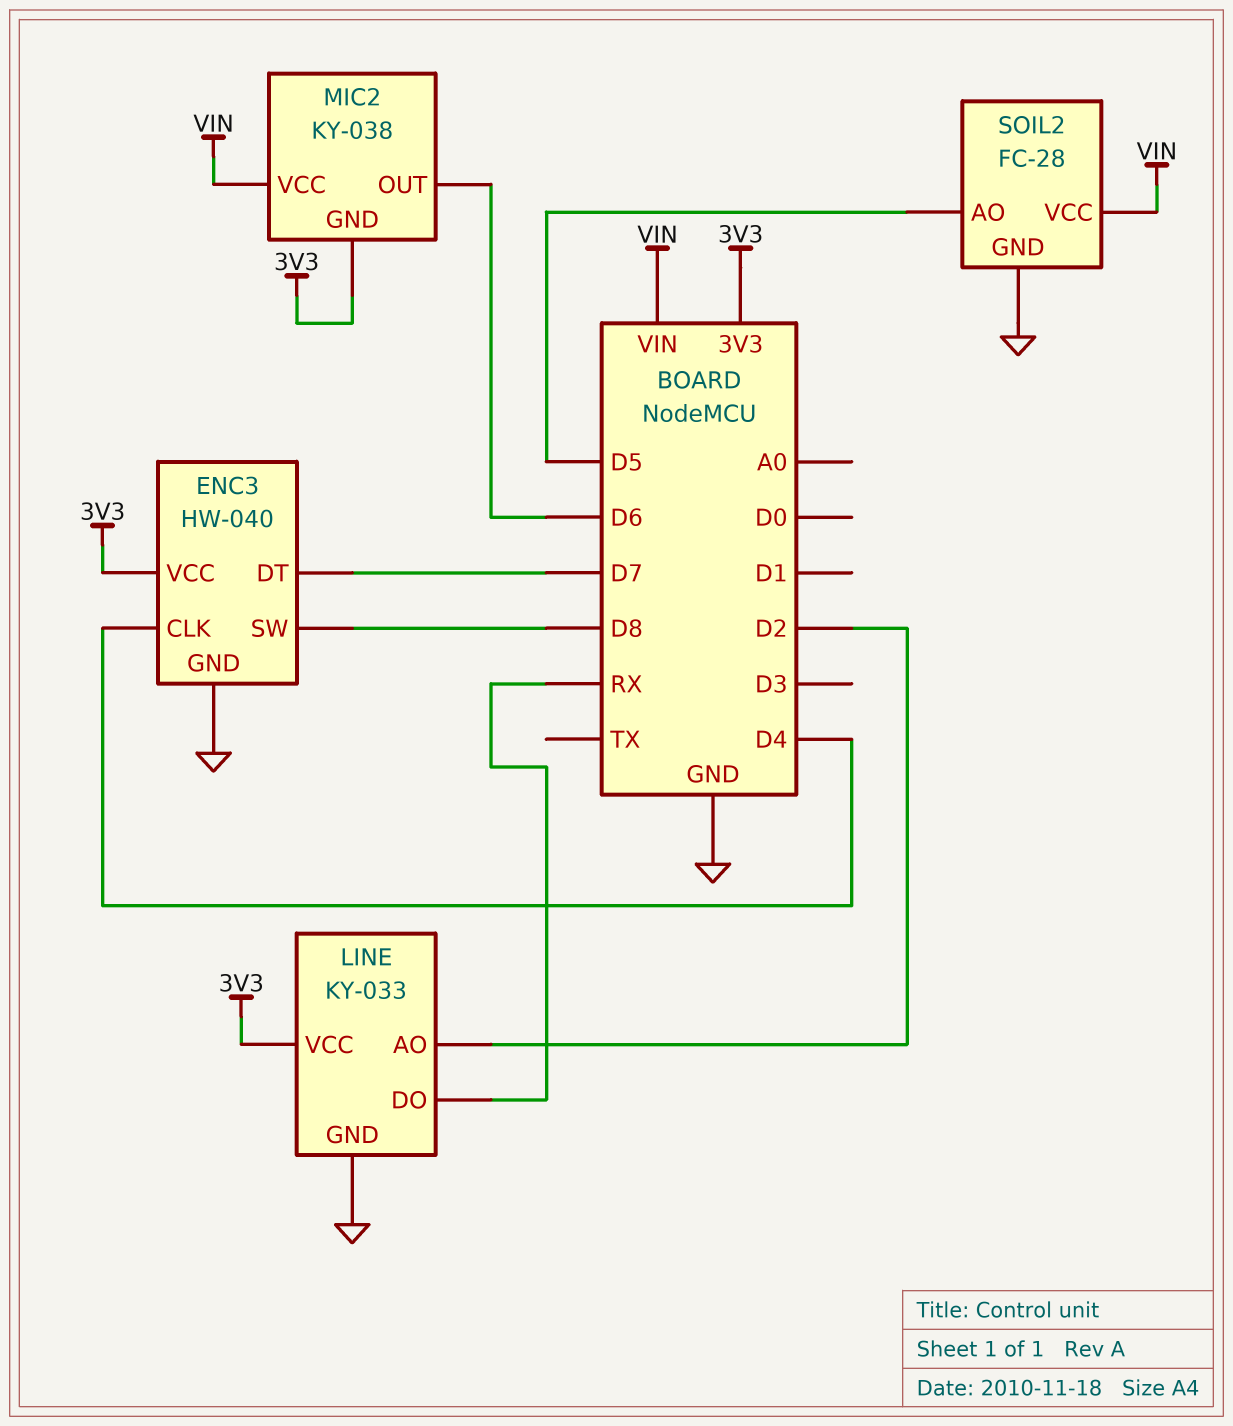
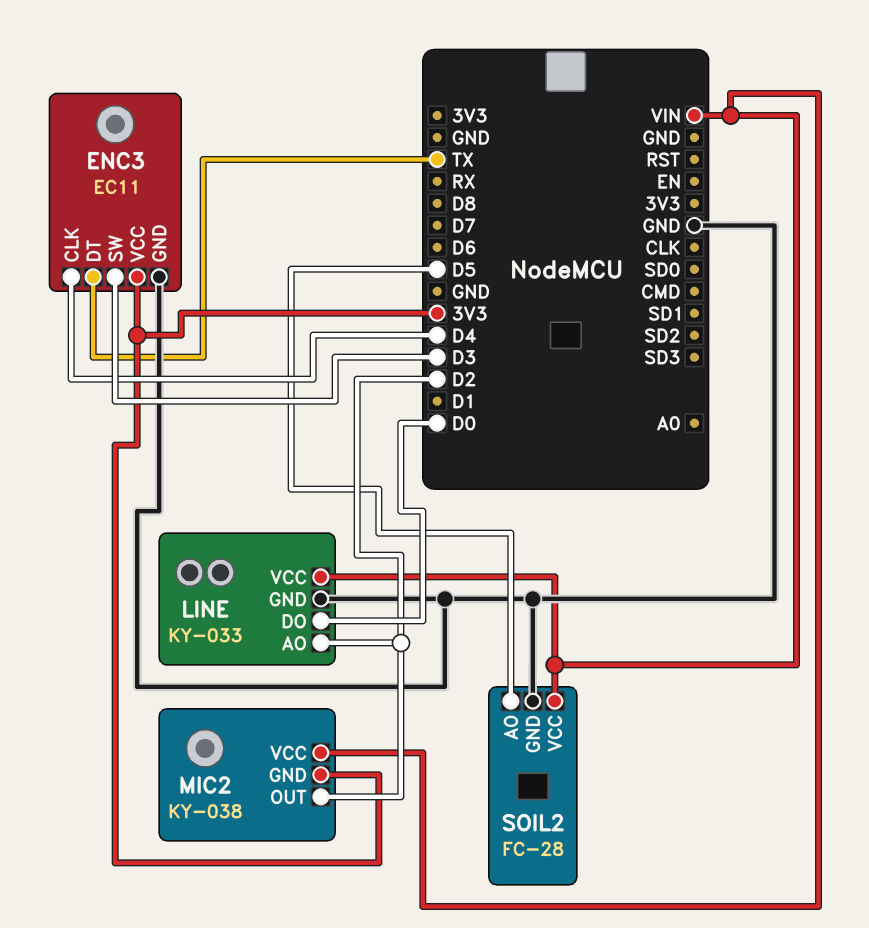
ENC3: HW-040 -> EC11
ENC3 pin DT: D7 -> TX
ENC3 pin SW: D8 -> D3
LINE pin DO: RX -> D0
LINE pin VCC: 3V3 -> VIN
MIC2 pin OUT: D6 -> D2

